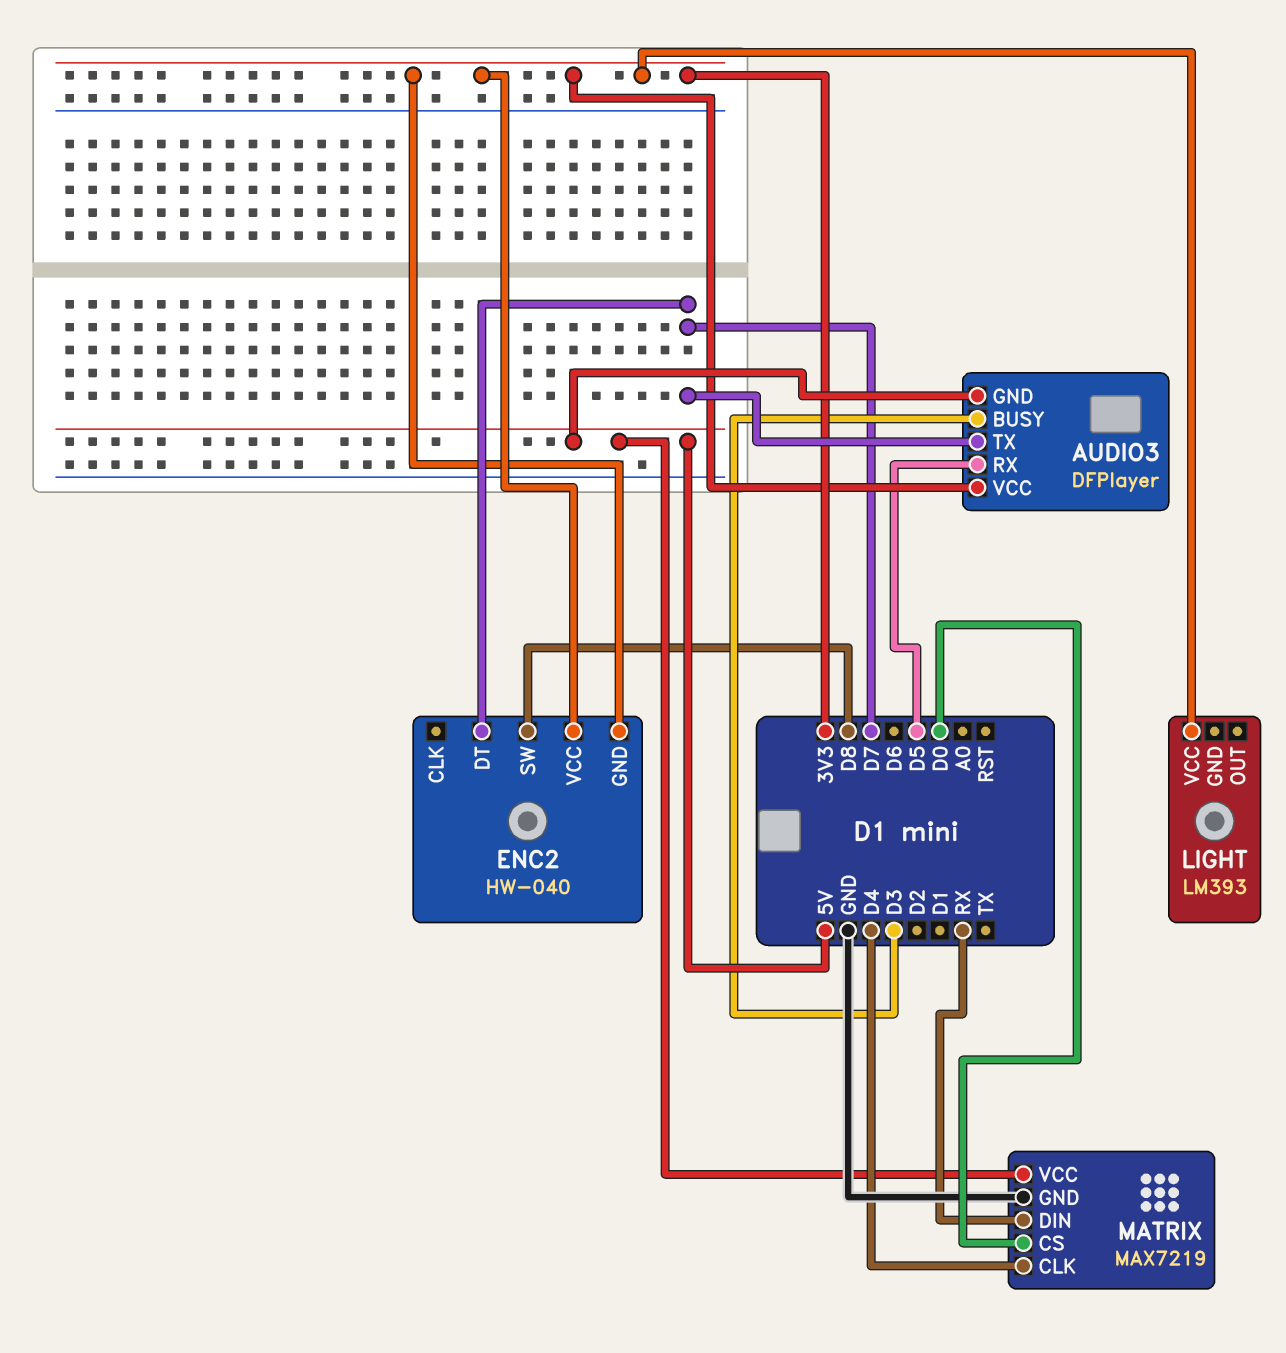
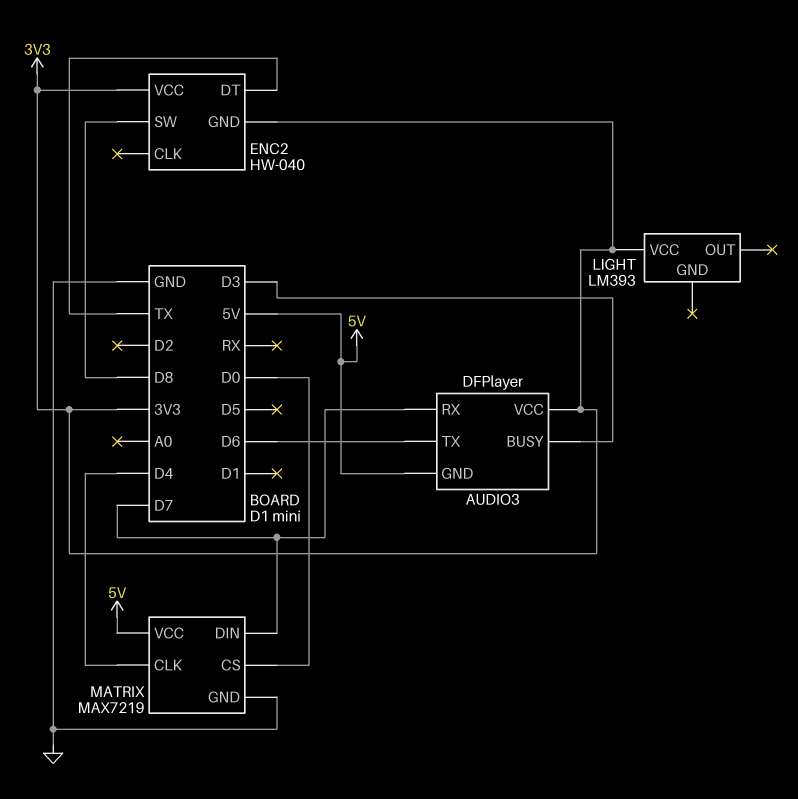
AUDIO3 pin RX: D5 -> D7
AUDIO3 pin TX: D7 -> D6
ENC2 pin DT: D7 -> TX
MATRIX pin DIN: RX -> D7

